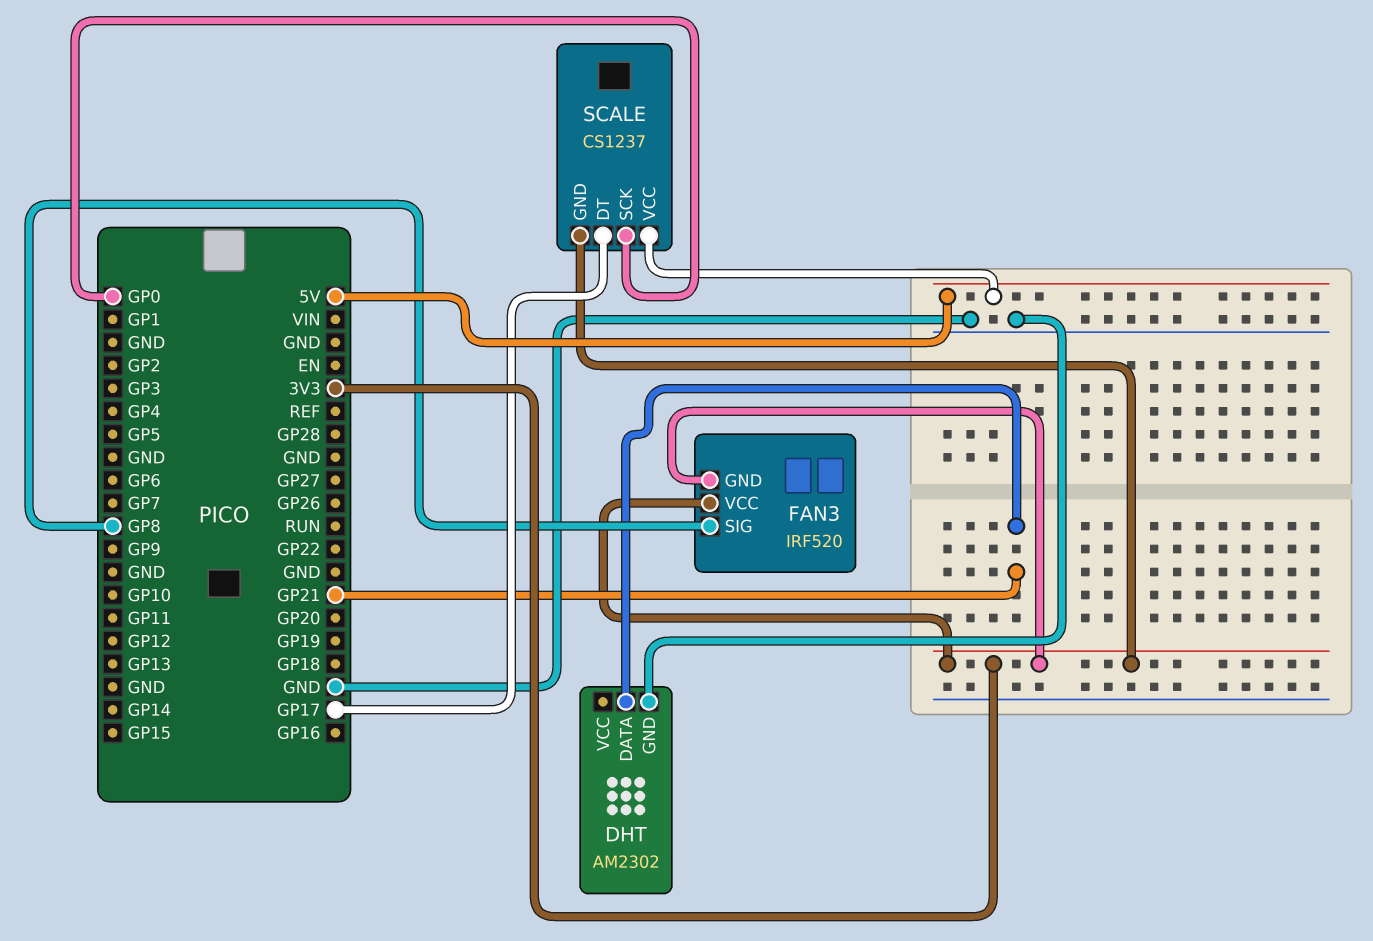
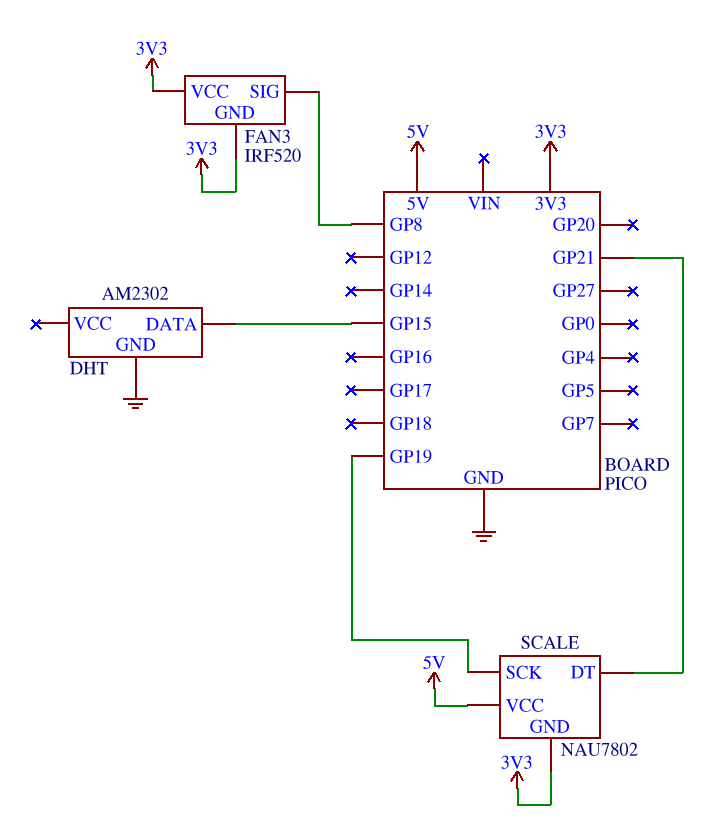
DHT pin DATA: GP21 -> GP15
SCALE: CS1237 -> NAU7802
SCALE pin DT: GP17 -> GP21
SCALE pin SCK: GP0 -> GP19

